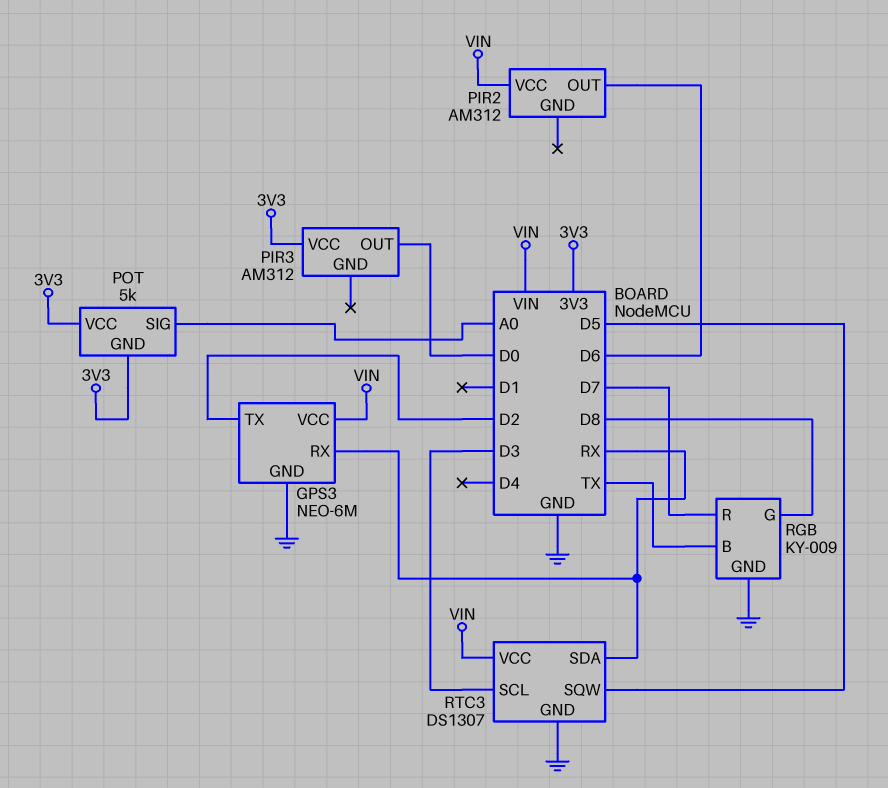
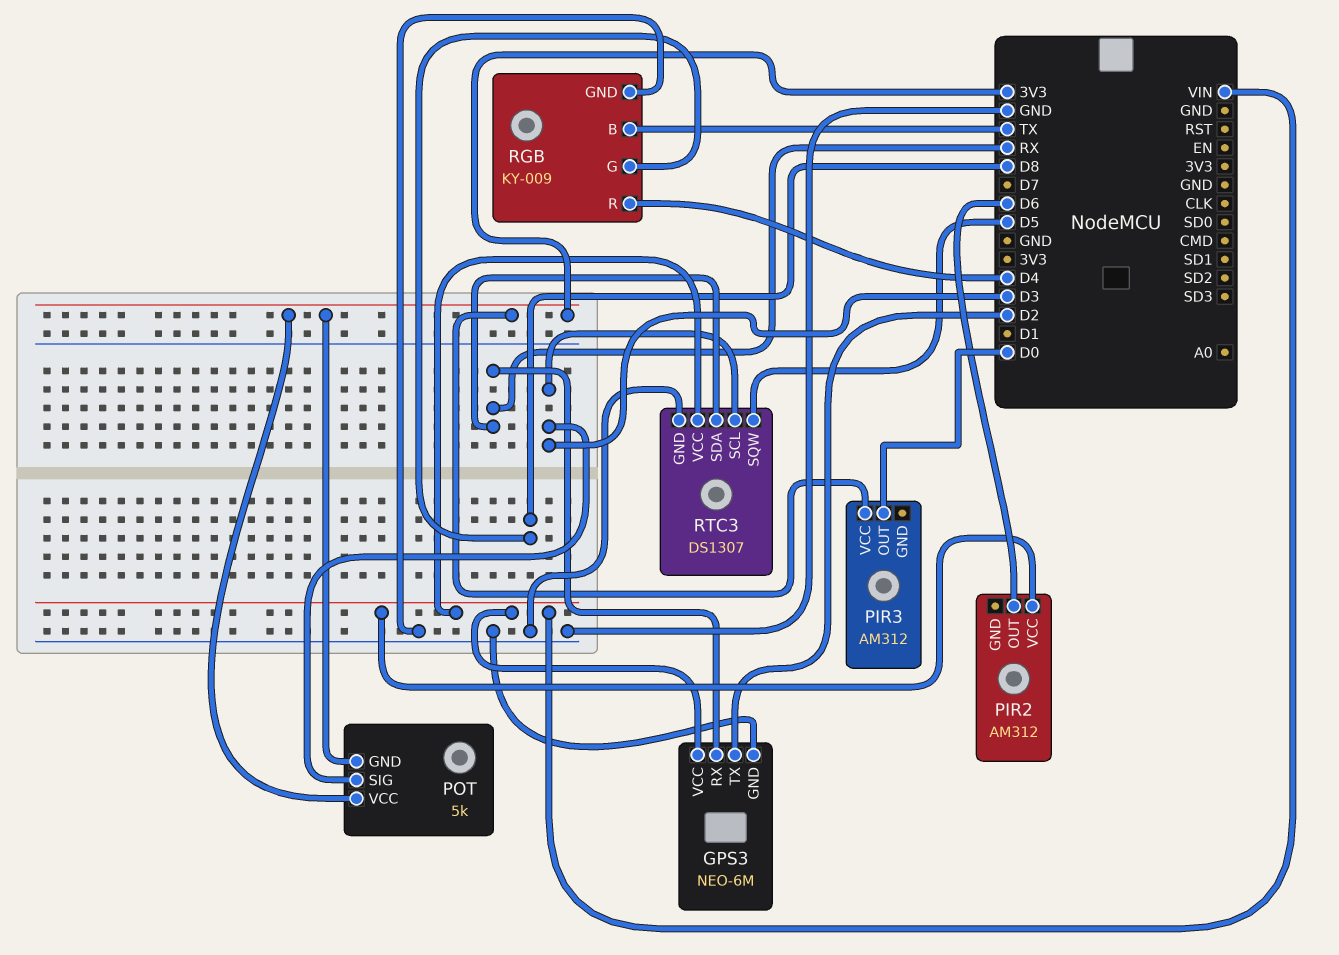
POT pin SIG: A0 -> D3
RGB pin R: D7 -> D4

